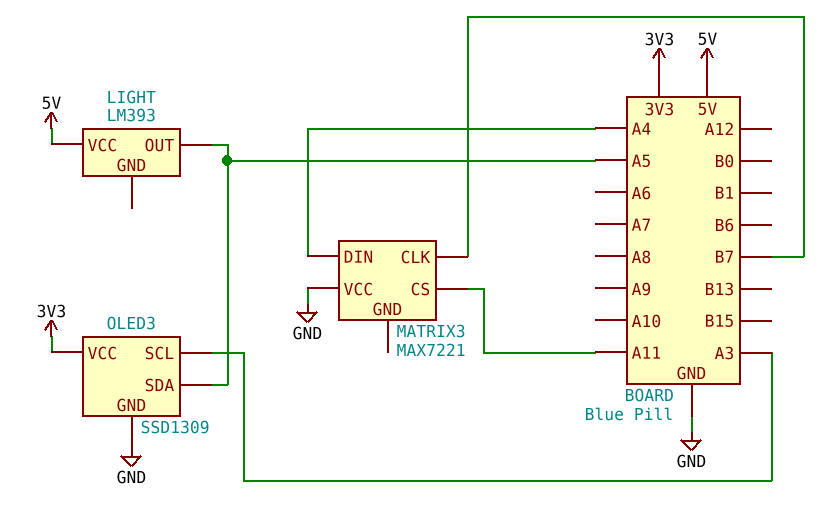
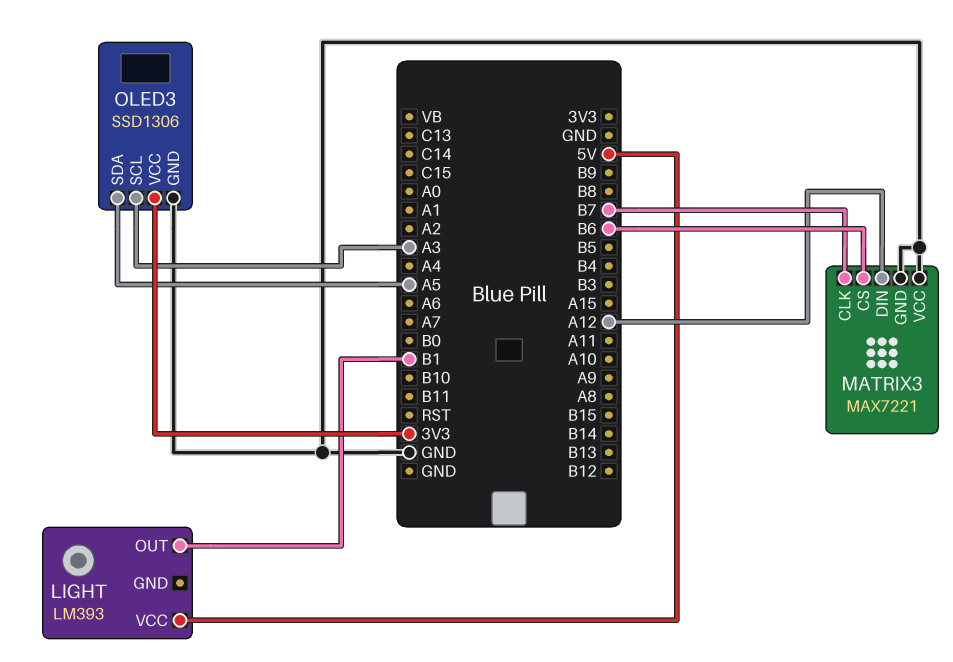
LIGHT pin OUT: A5 -> B1
MATRIX3 pin CS: A11 -> B6
MATRIX3 pin DIN: A4 -> A12
MATRIX3 pin GND: none -> GND
OLED3: SSD1309 -> SSD1306

